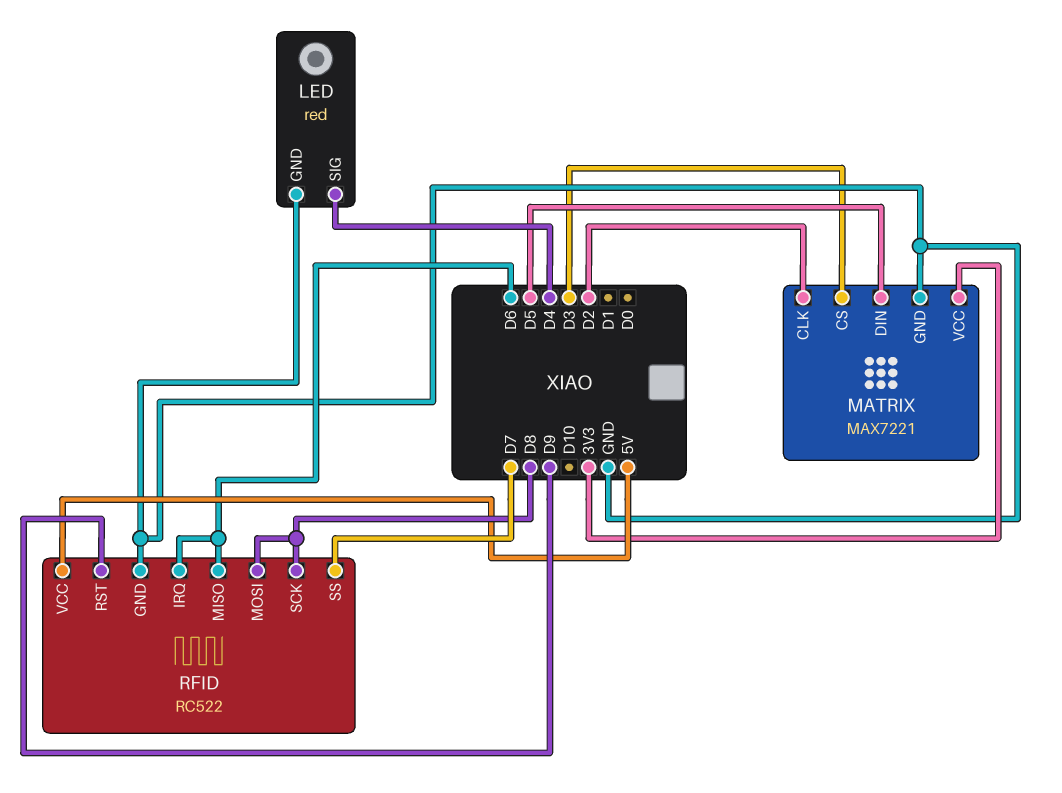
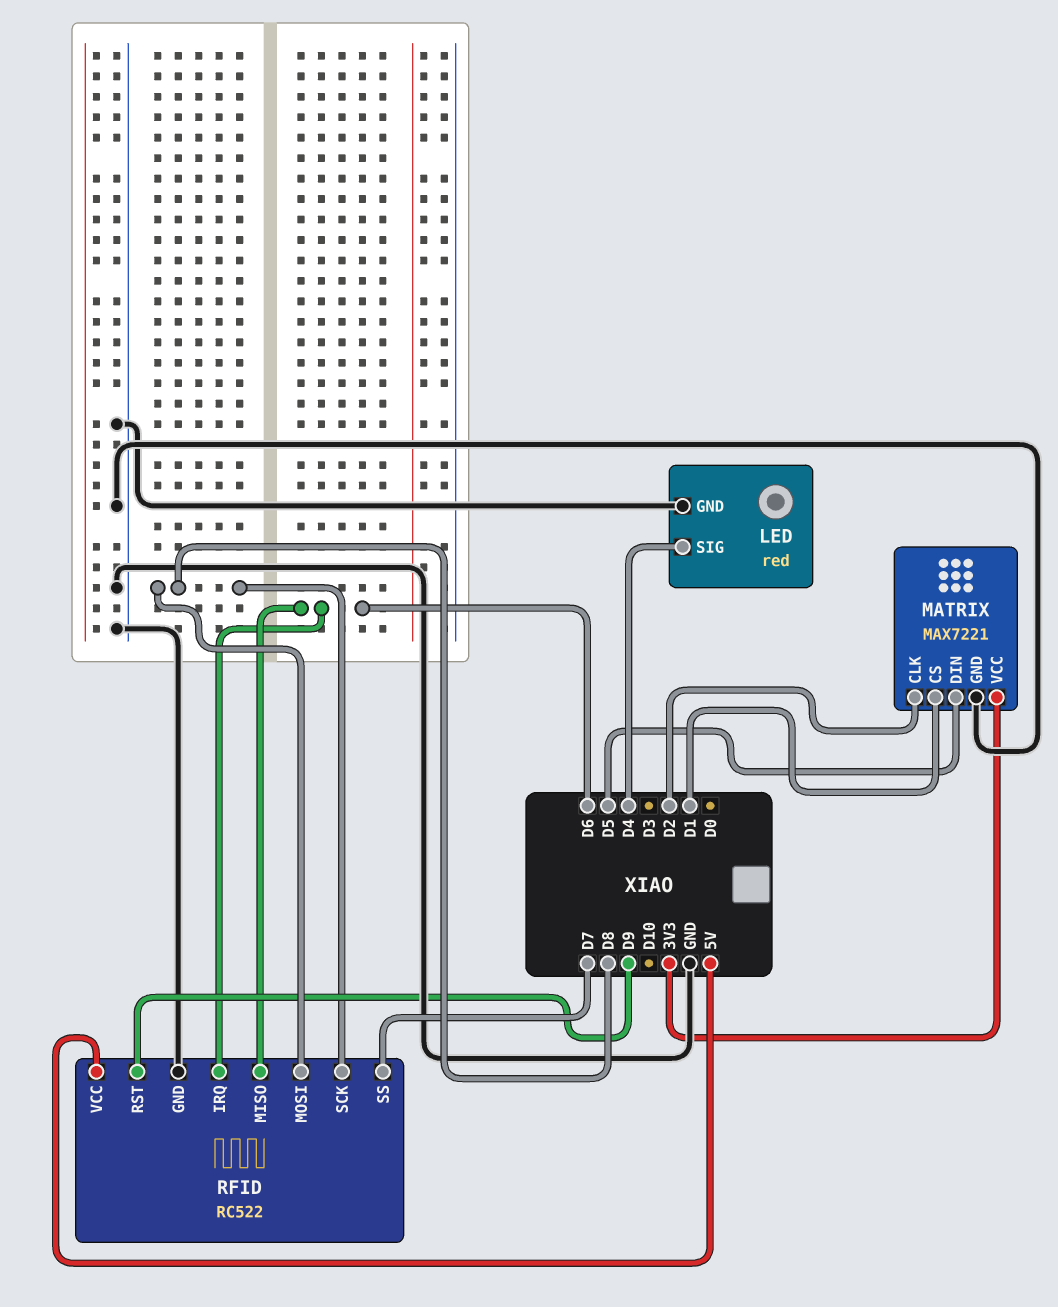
MATRIX pin CS: D3 -> D1

